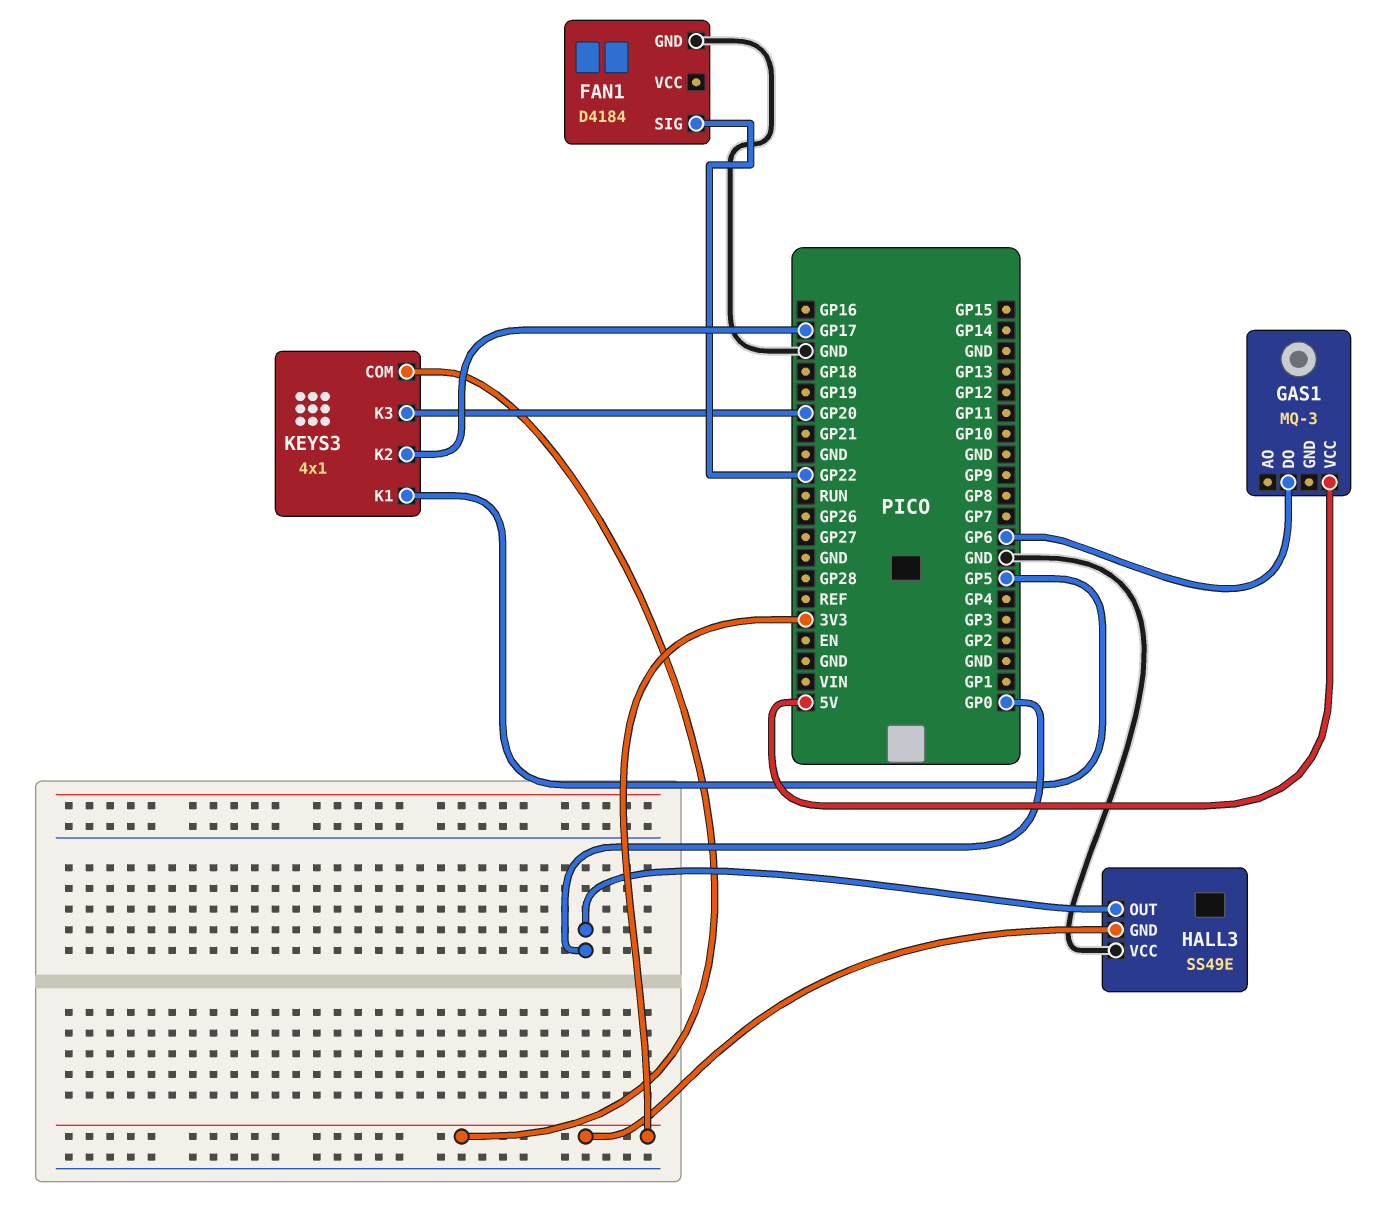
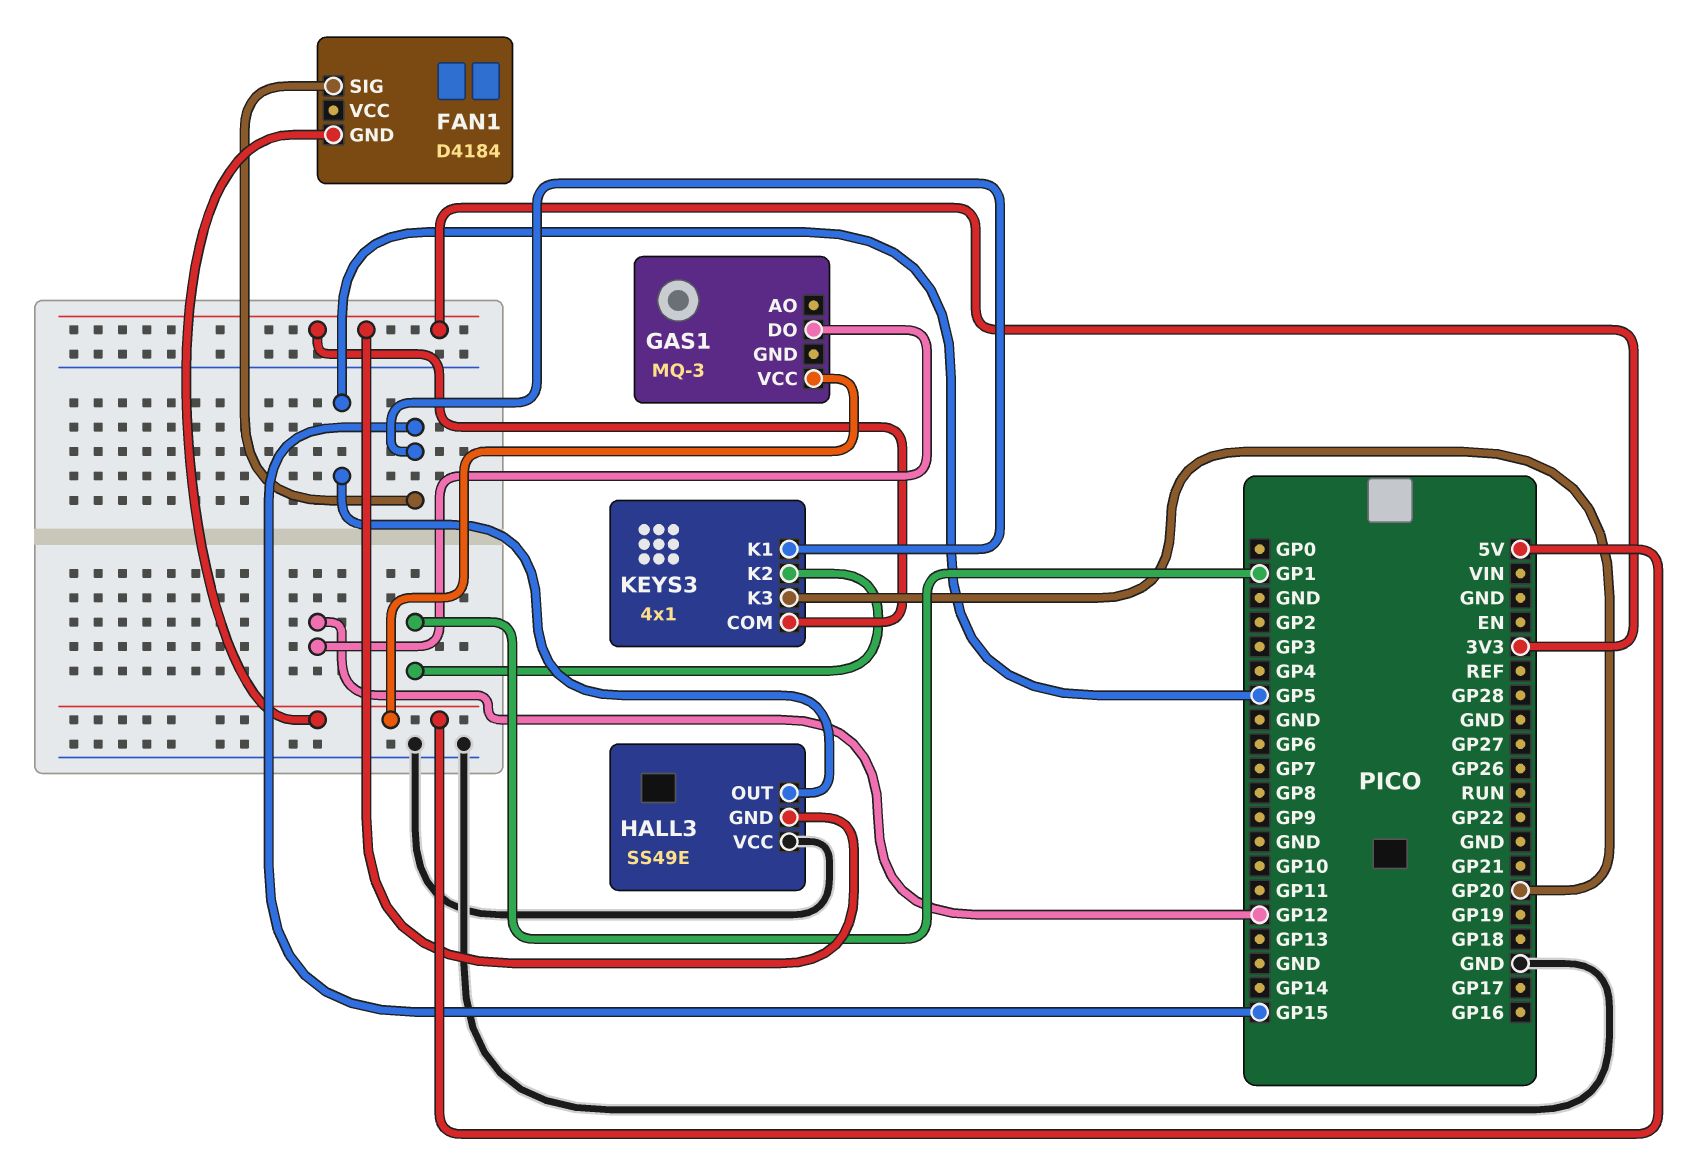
FAN1 pin GND: GND -> 5V
FAN1 pin SIG: GP22 -> GP15
GAS1 pin DO: GP6 -> GP12
HALL3 pin OUT: GP0 -> GP5
KEYS3 pin K1: GP5 -> GP15
KEYS3 pin K2: GP17 -> GP1

